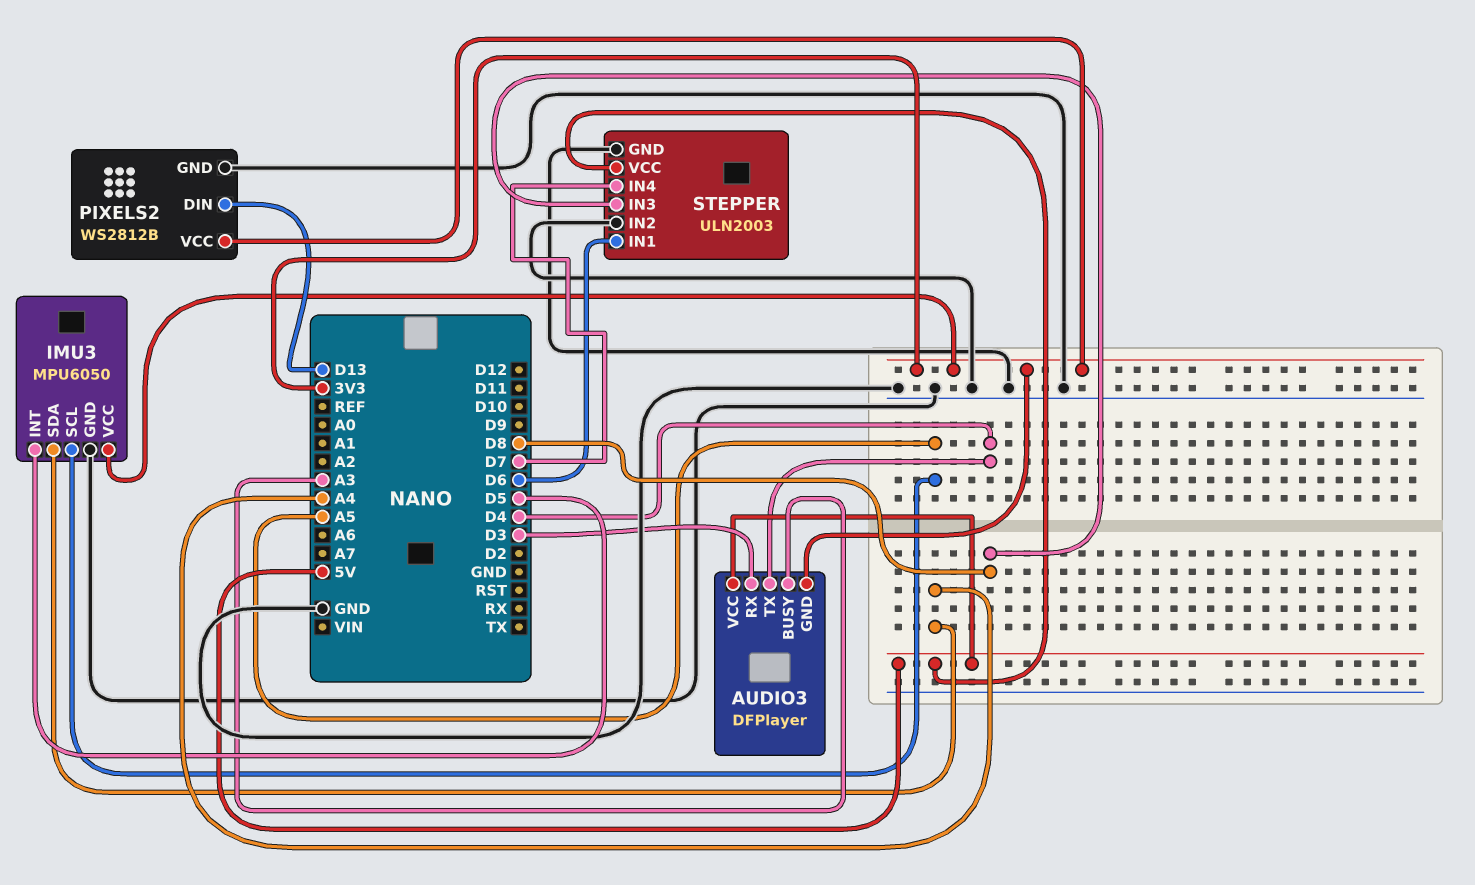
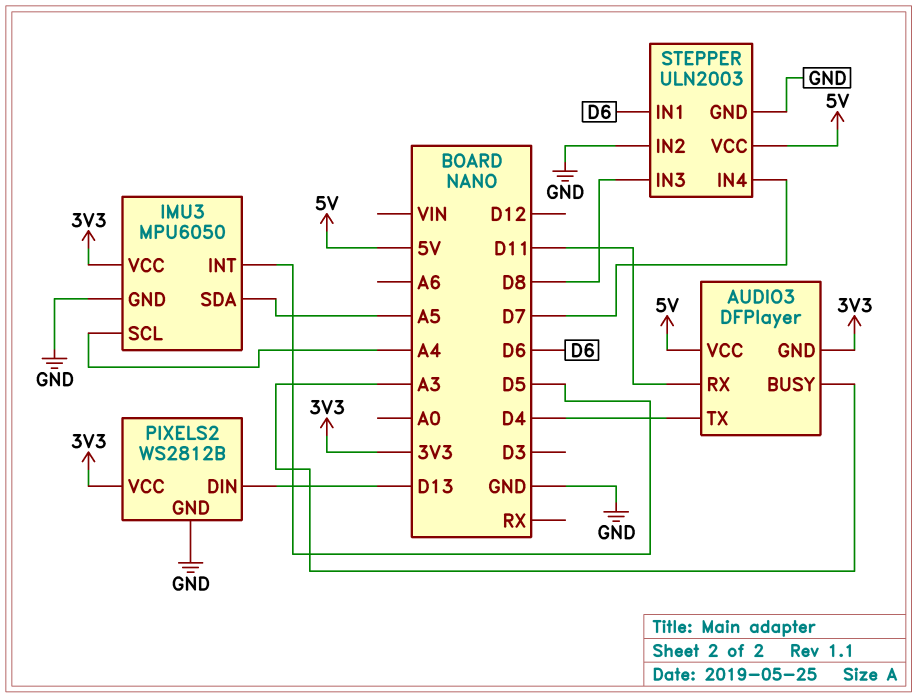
AUDIO3 pin RX: D3 -> D11
IMU3 pin SCL: A5 -> A4
IMU3 pin SDA: A4 -> A5

